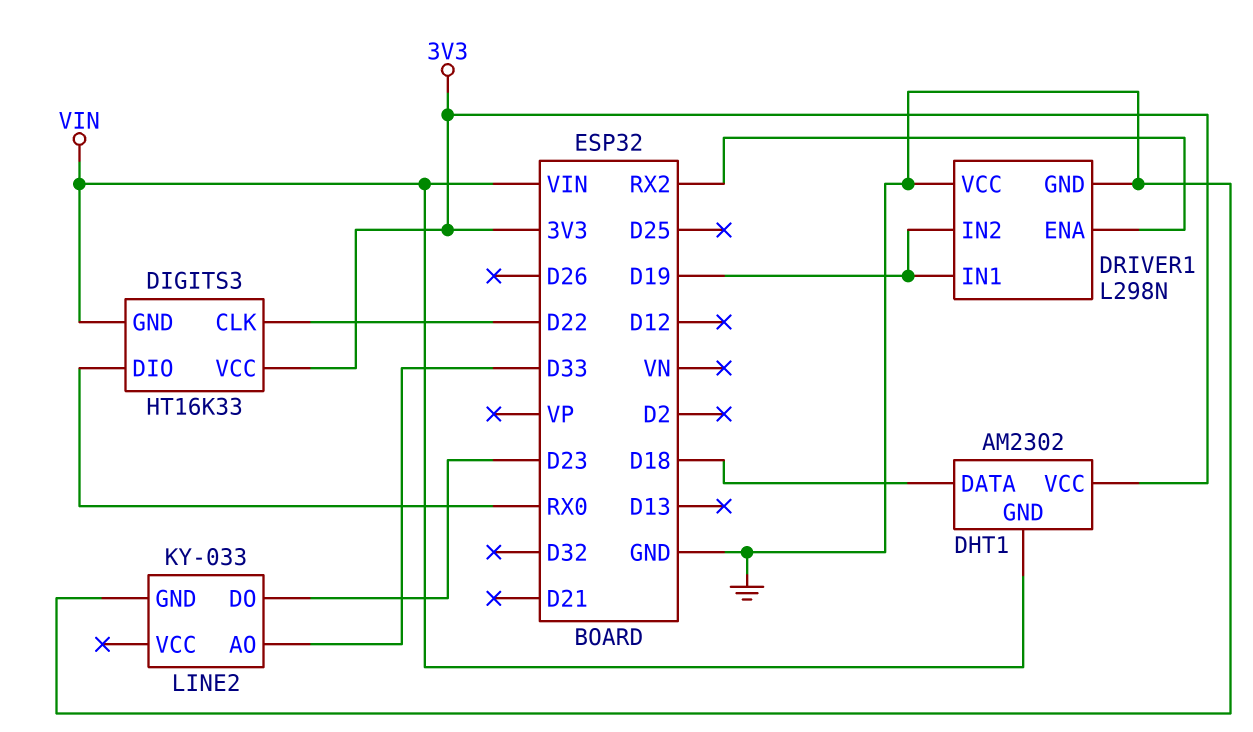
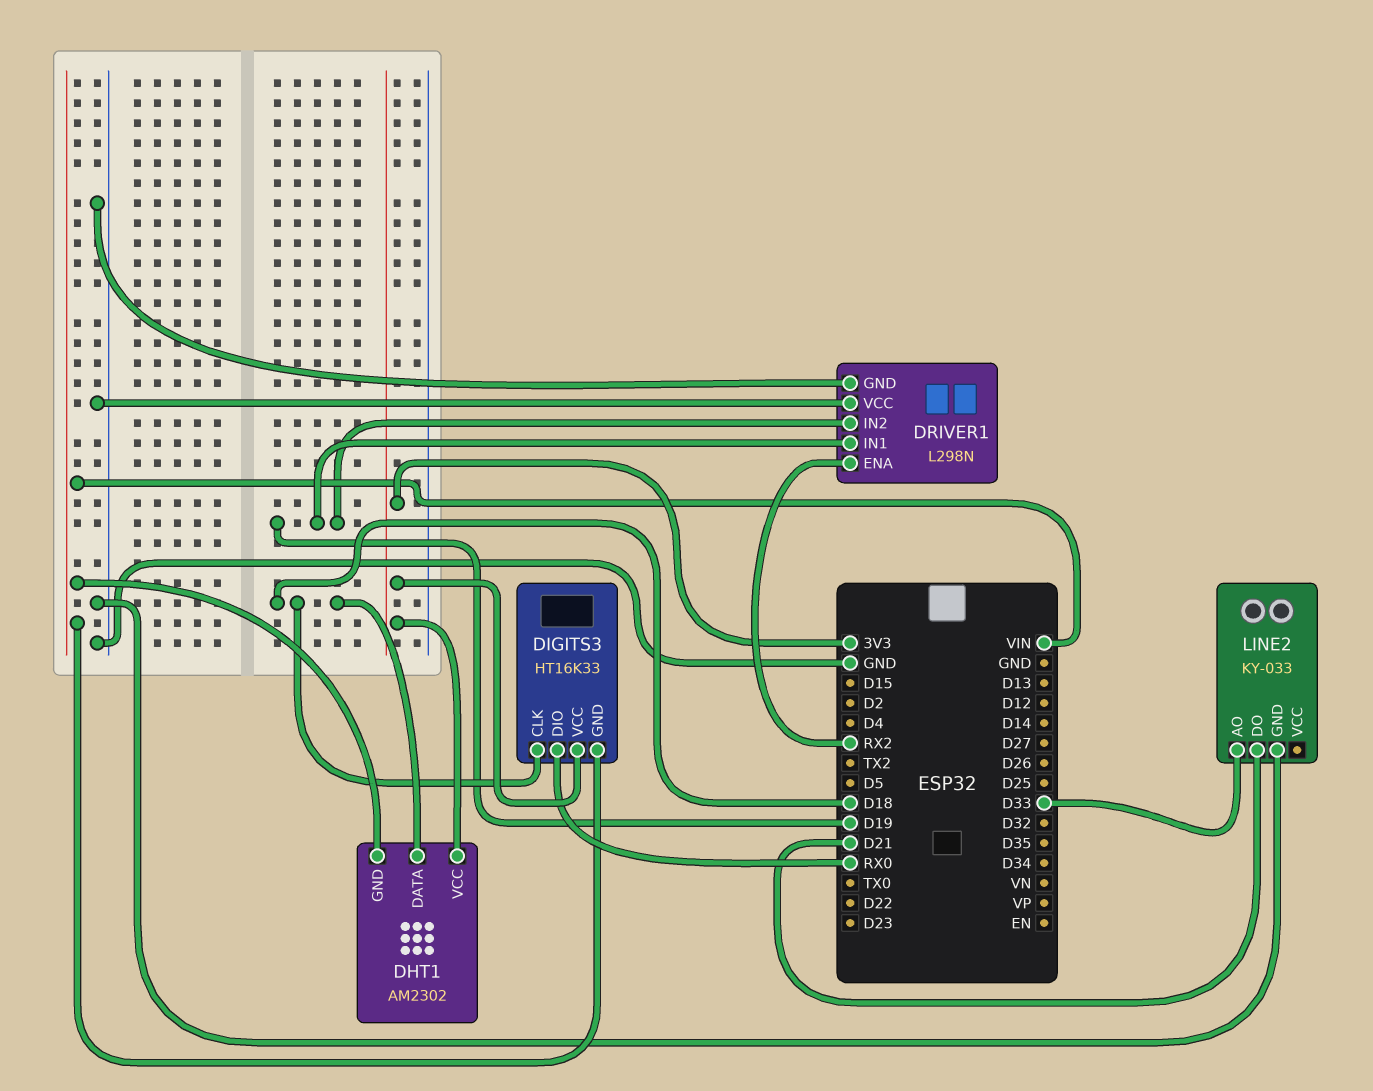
DIGITS3 pin CLK: D22 -> D18
LINE2 pin DO: D23 -> D21

